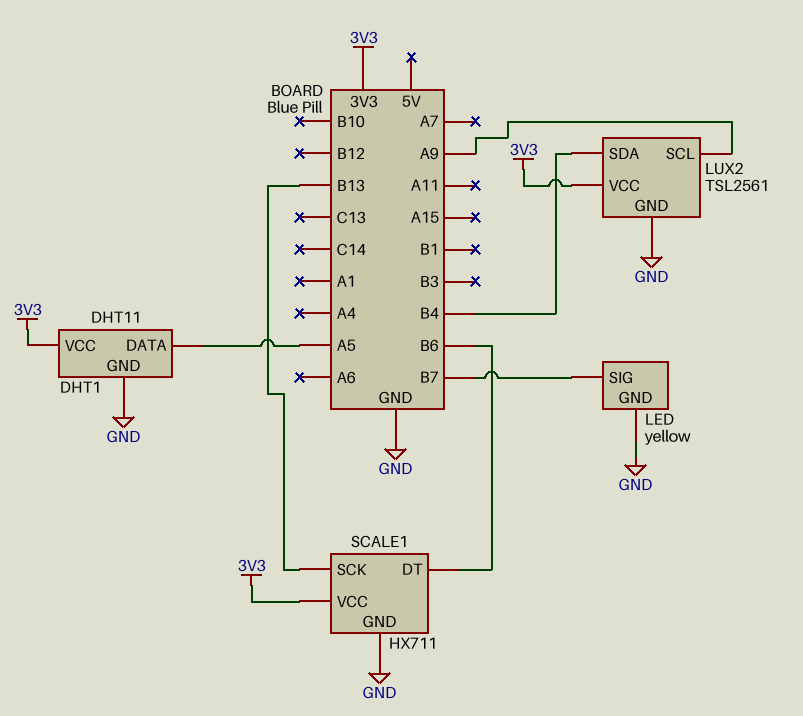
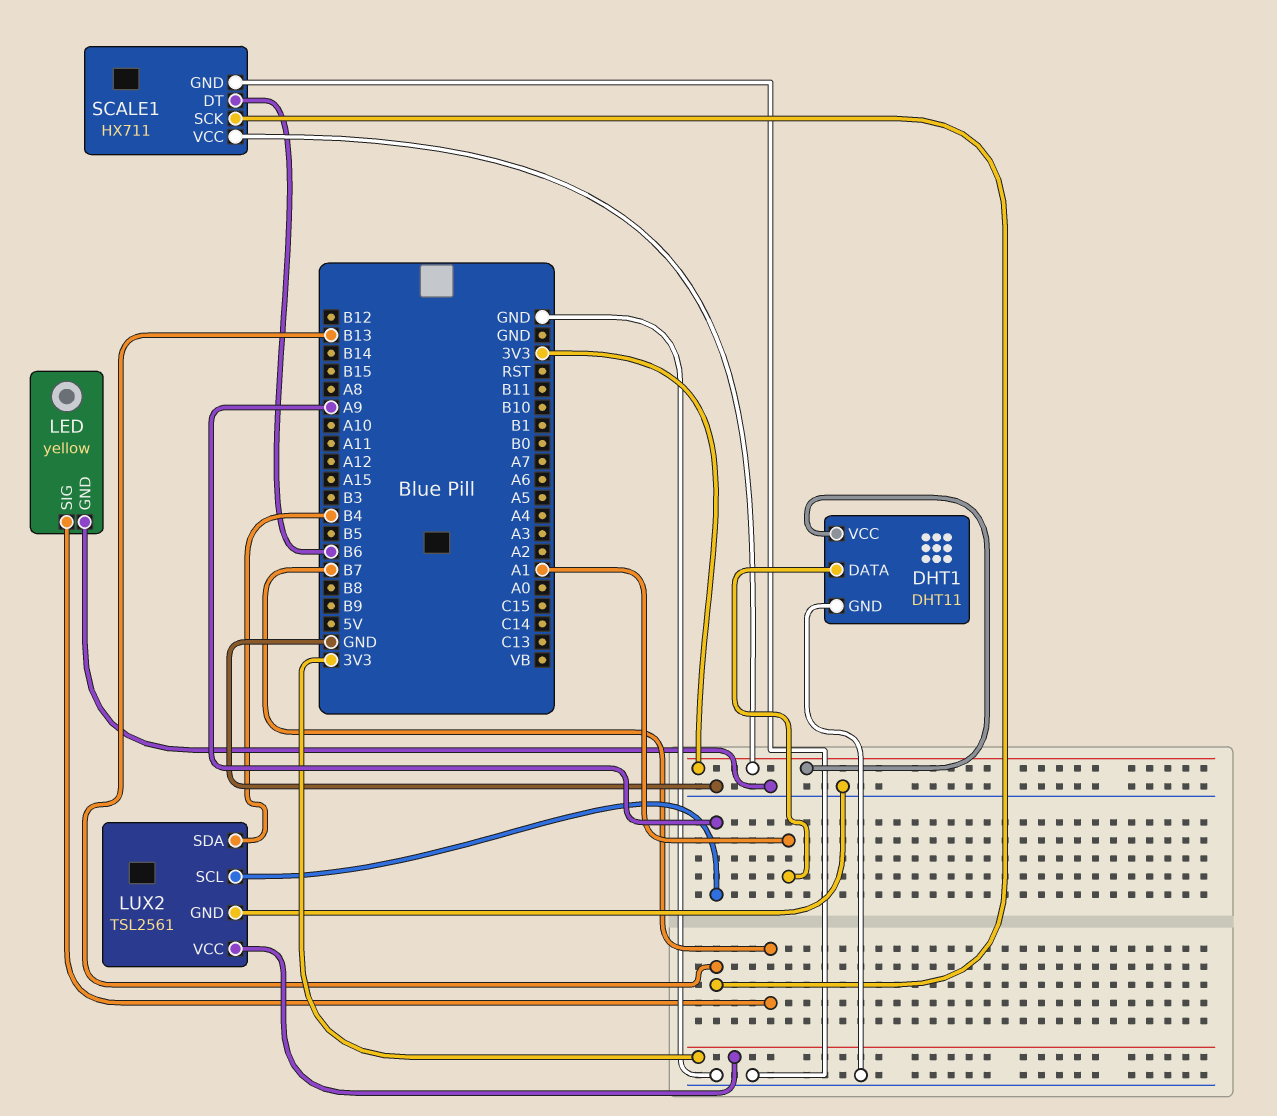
DHT1 pin DATA: A5 -> A1

